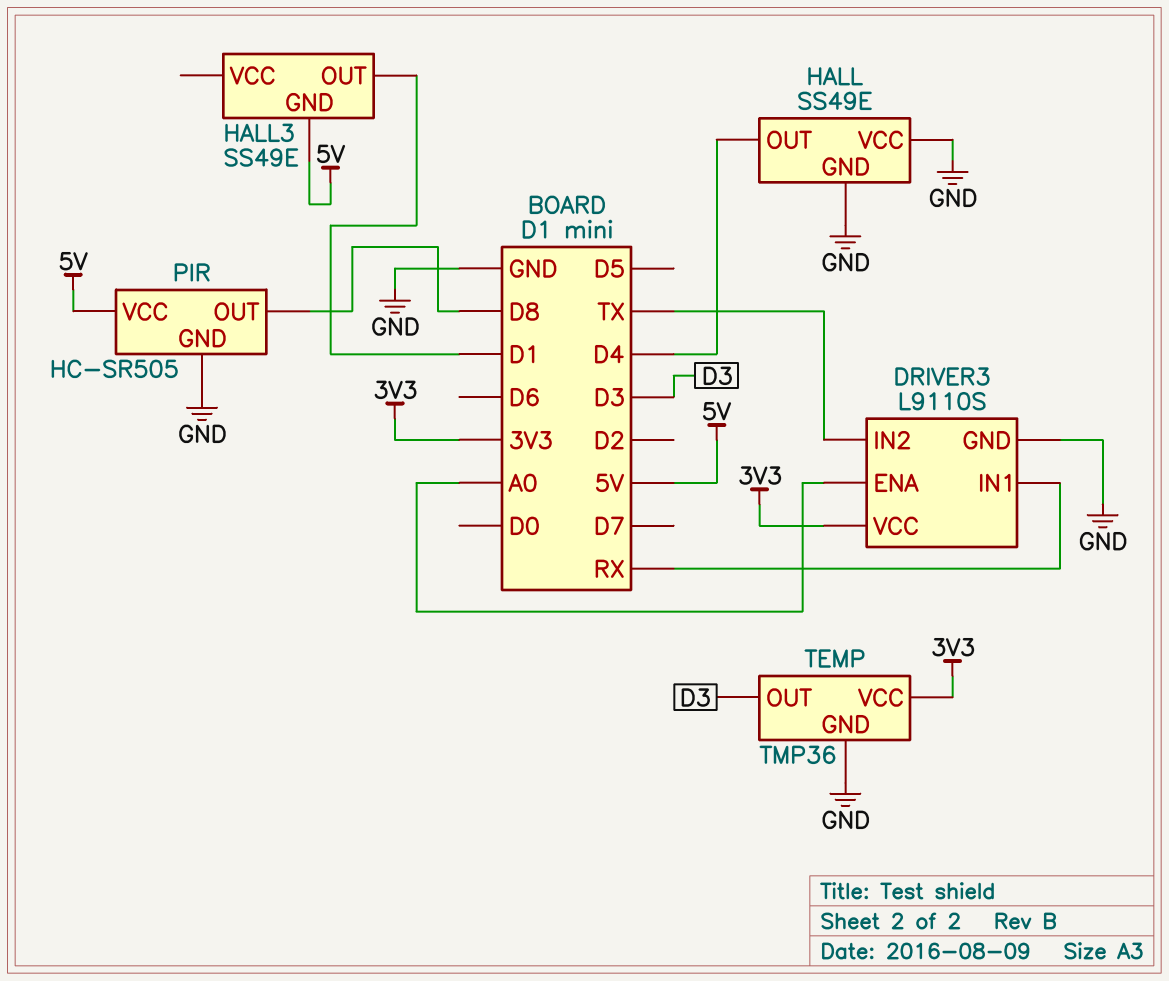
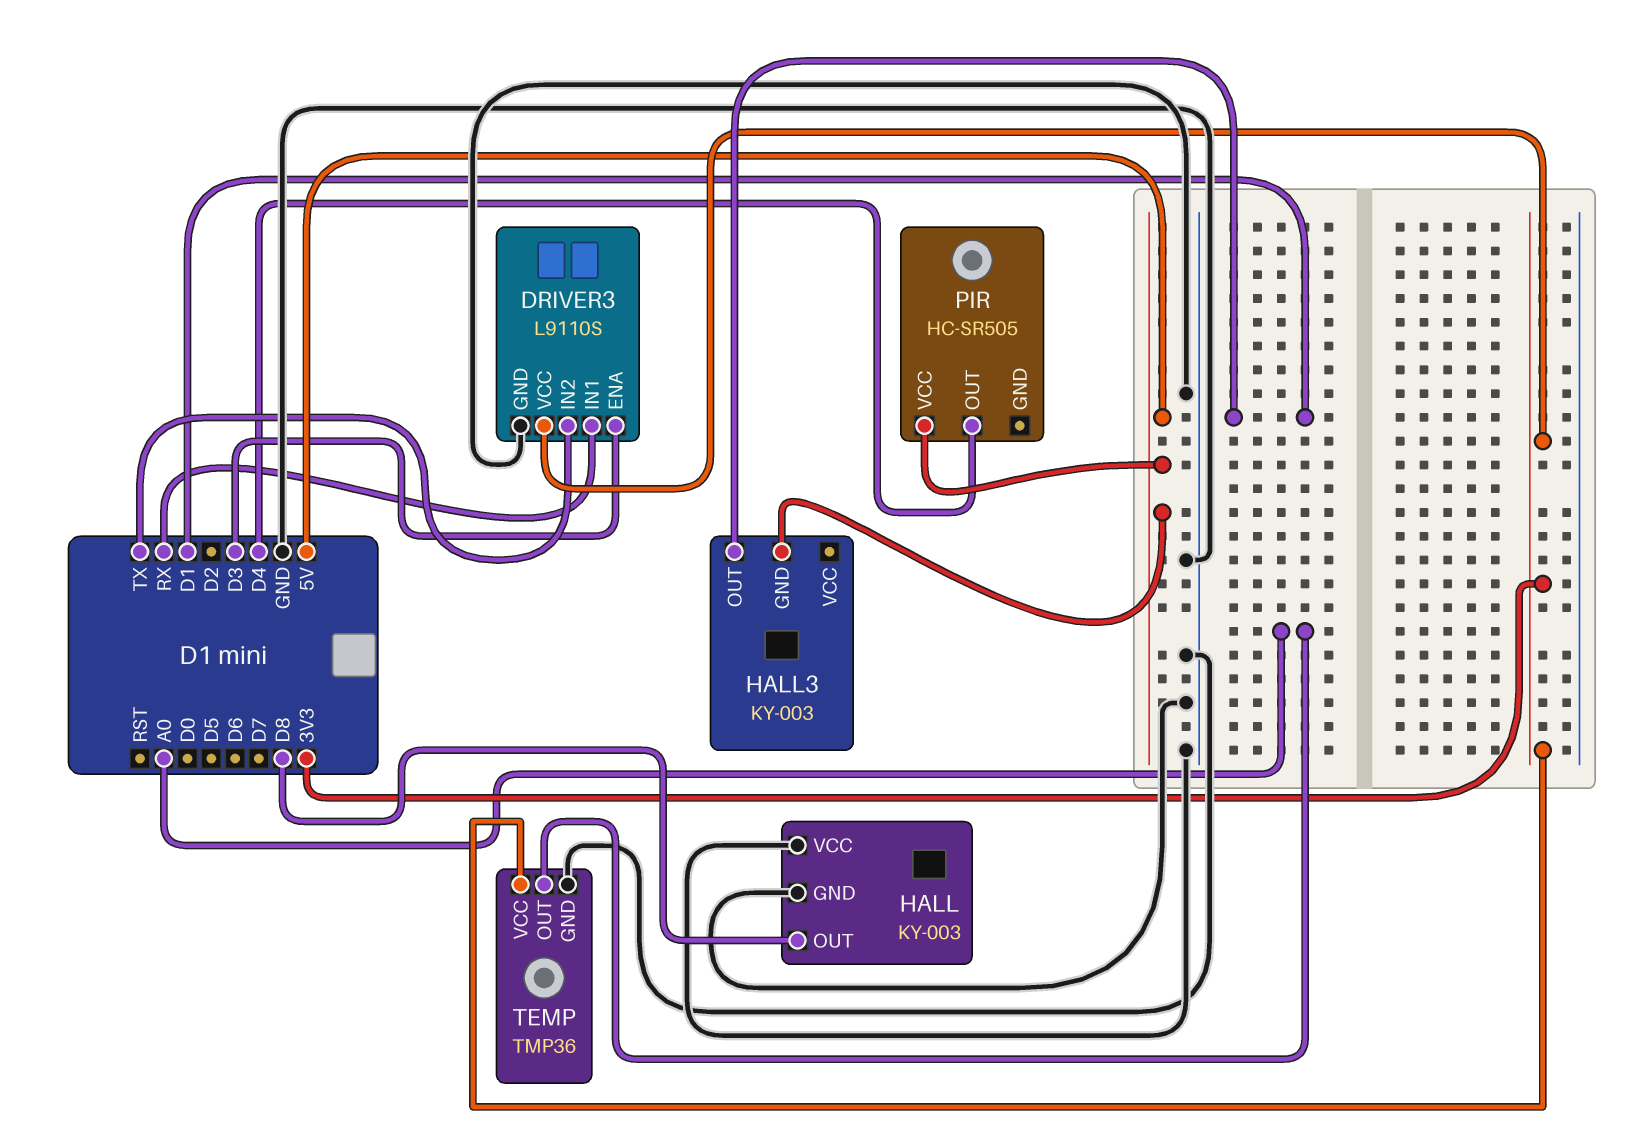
DRIVER3 pin ENA: A0 -> D3
HALL: SS49E -> KY-003
HALL pin OUT: D4 -> D8
HALL3: SS49E -> KY-003
PIR pin GND: GND -> none
PIR pin OUT: D8 -> D4
TEMP pin OUT: D3 -> A0

